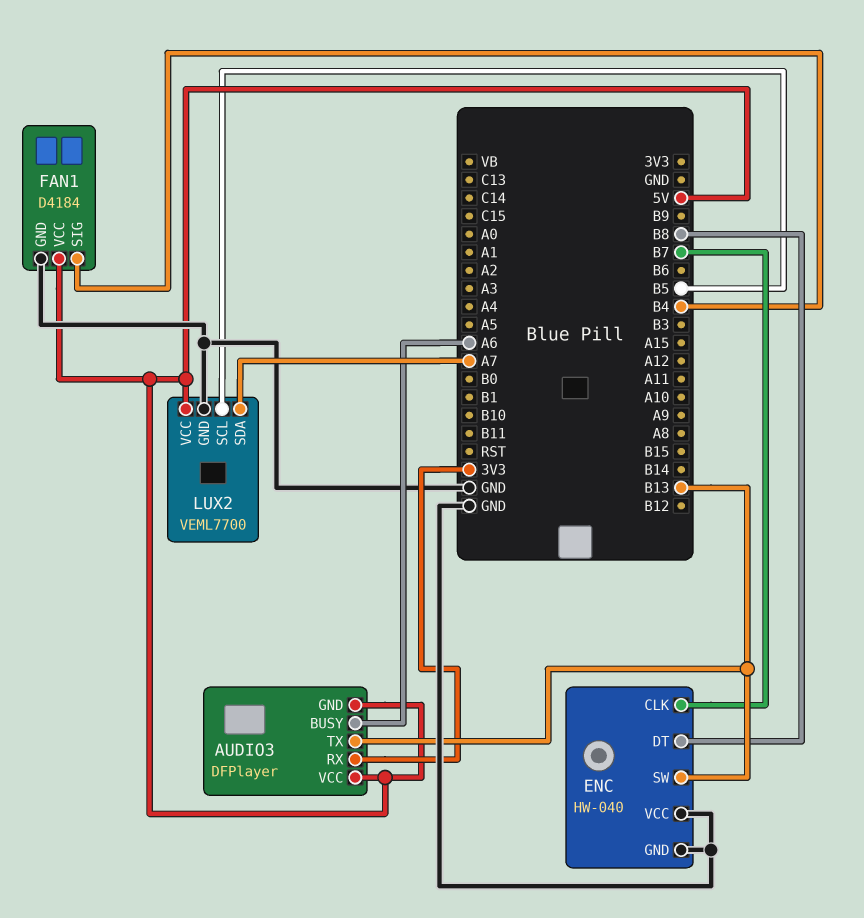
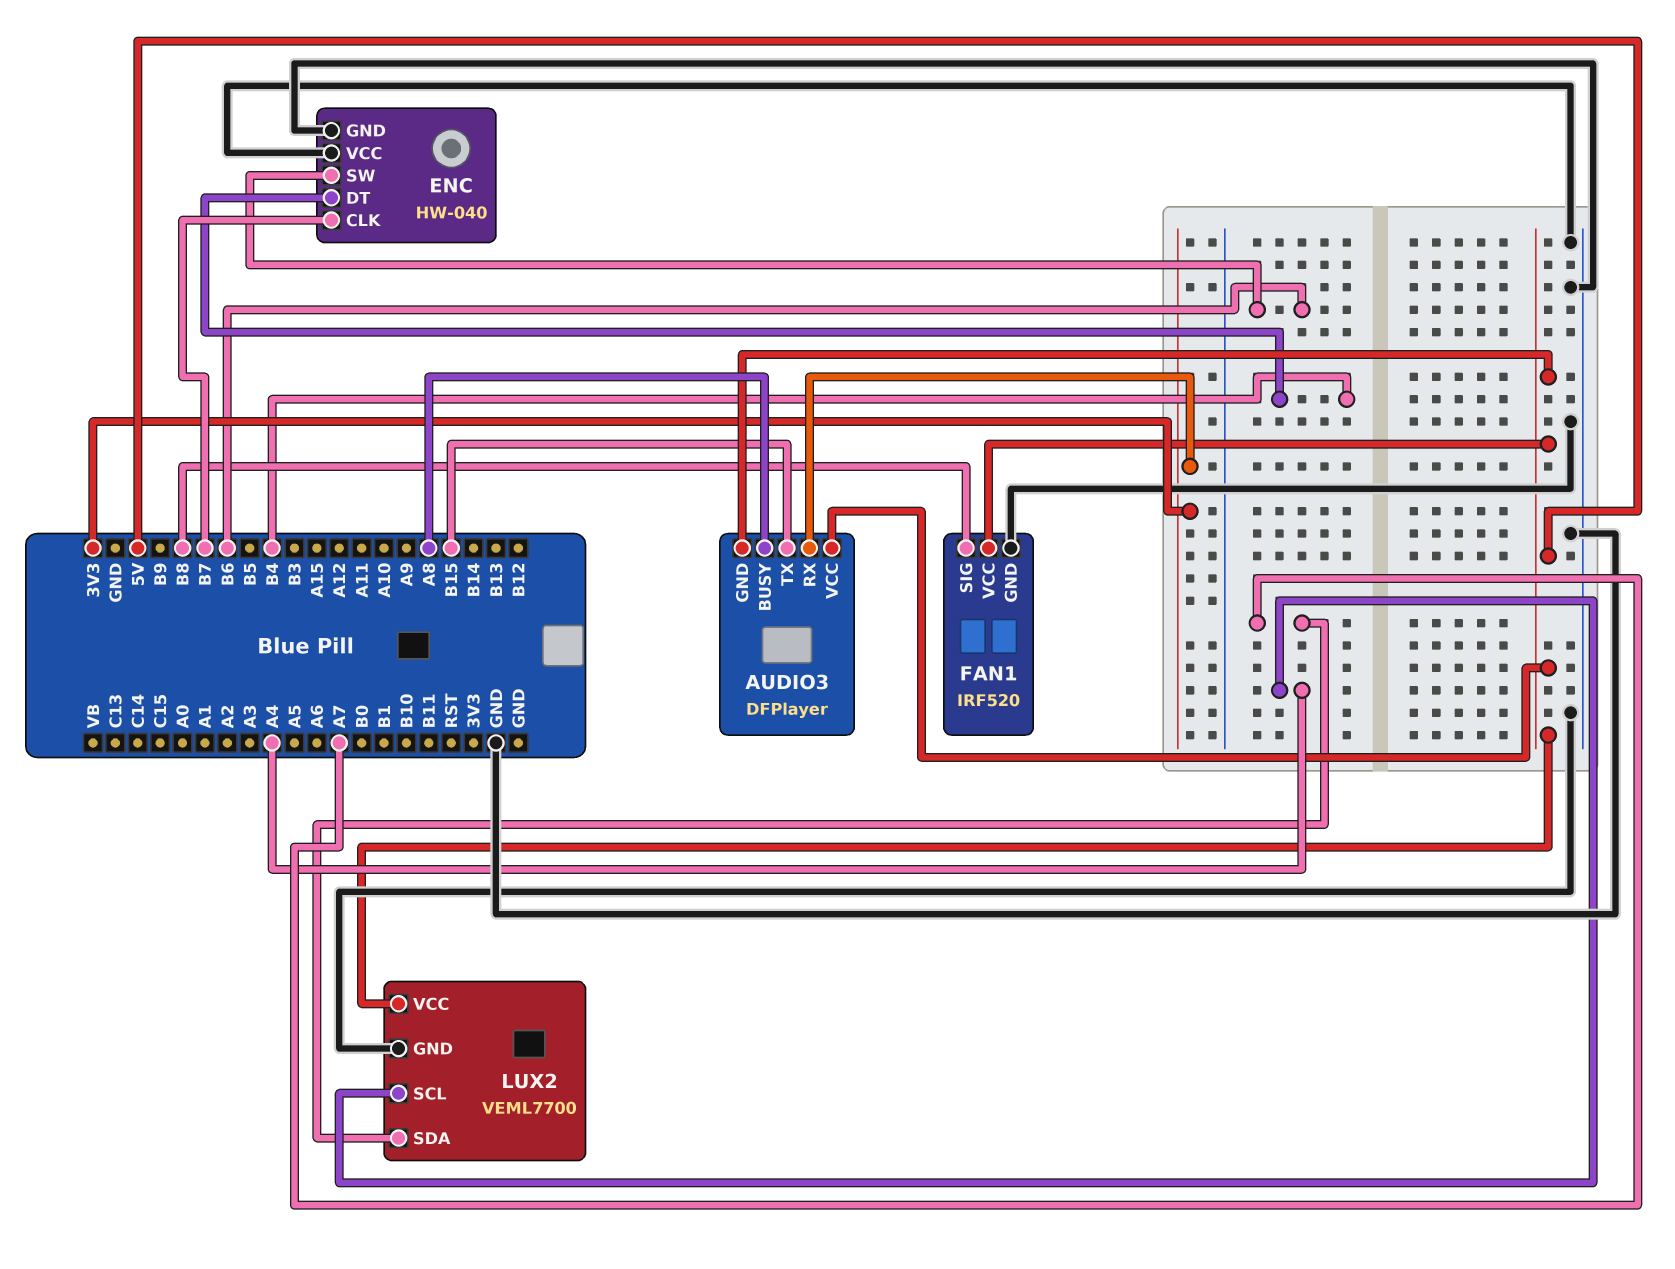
AUDIO3 pin BUSY: A6 -> A8
AUDIO3 pin TX: B13 -> B15
ENC pin DT: B8 -> B4
ENC pin SW: B13 -> B6
FAN1: D4184 -> IRF520
FAN1 pin SIG: B4 -> B8
LUX2 pin SCL: B5 -> A4

